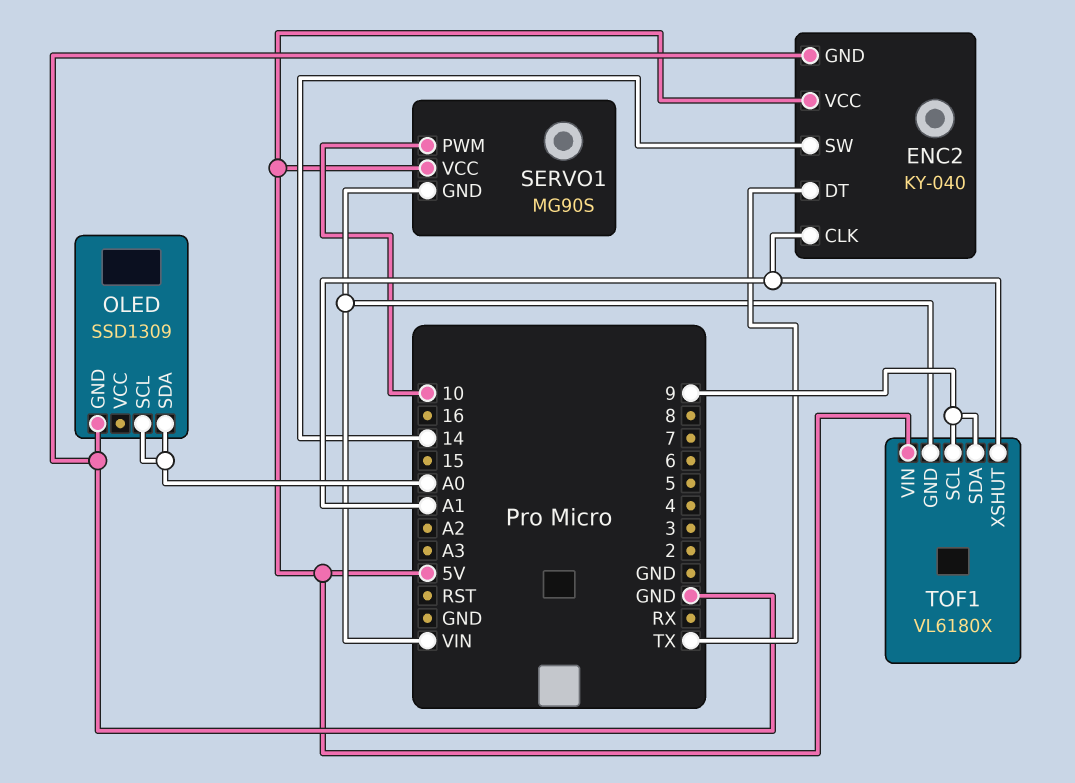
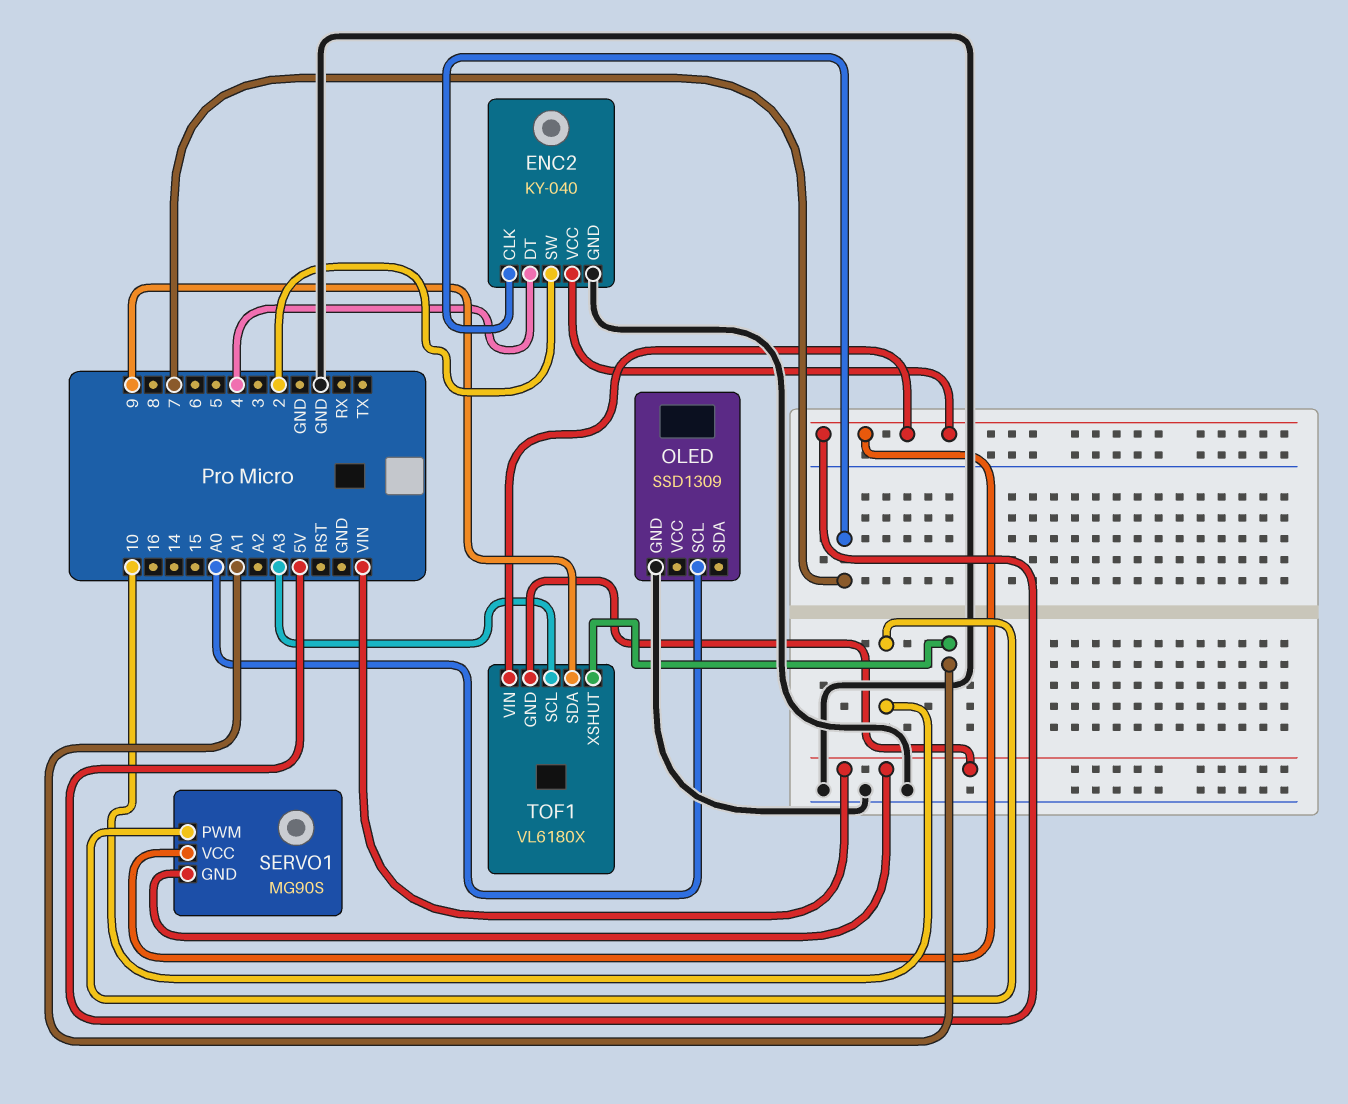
ENC2 pin CLK: A1 -> 7
ENC2 pin DT: TX -> 4
ENC2 pin SW: 14 -> 2
OLED pin SDA: A0 -> none
TOF1 pin SCL: 9 -> A3

